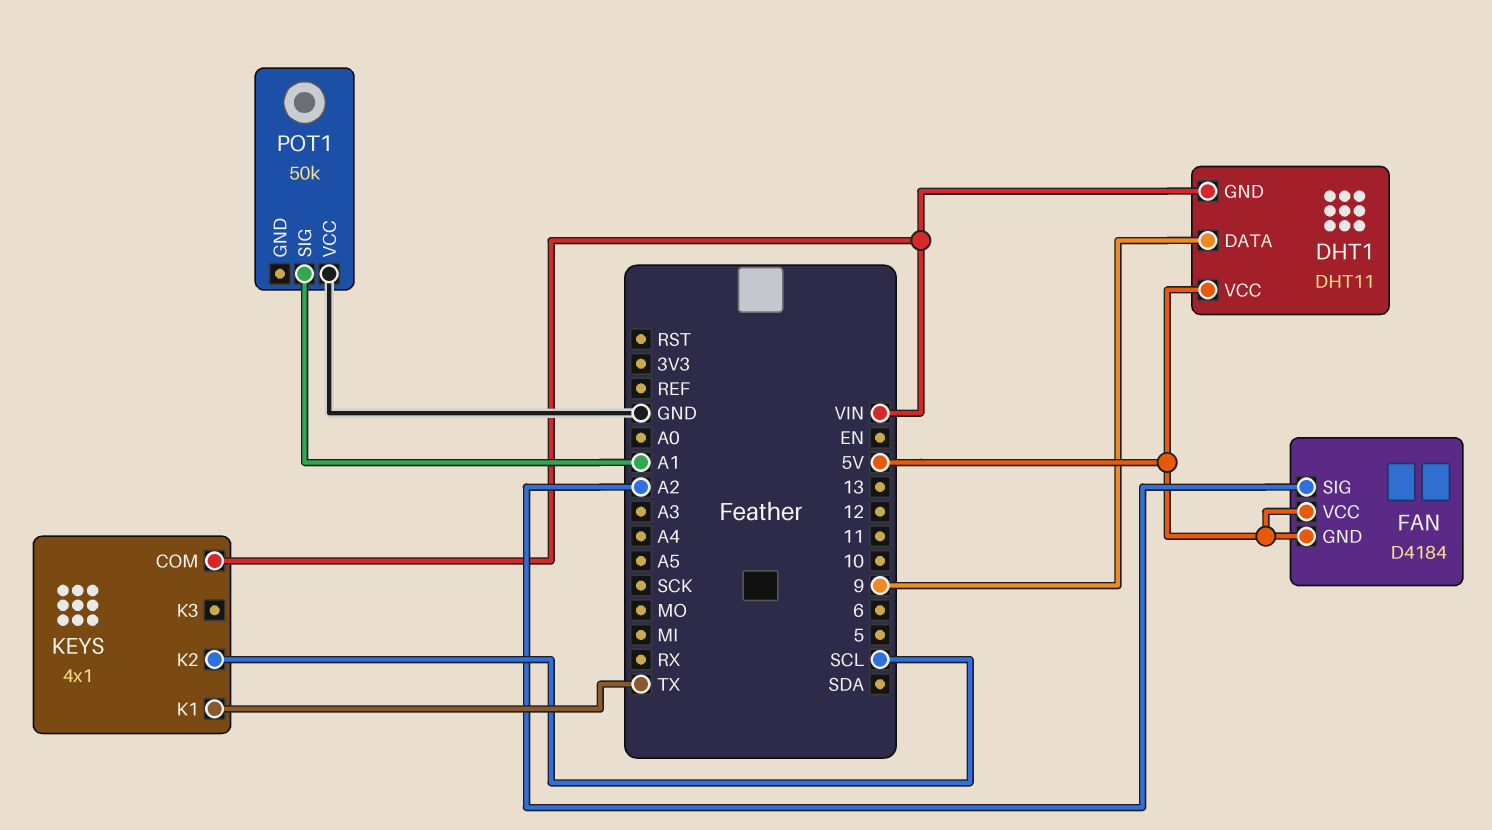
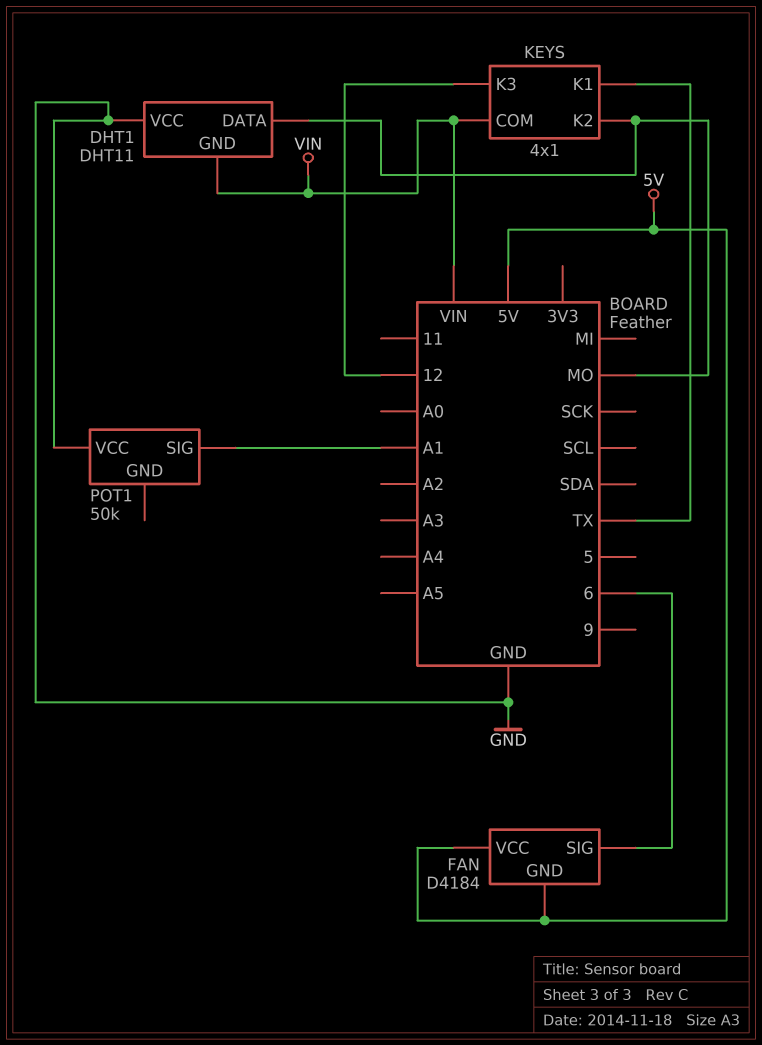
DHT1 pin DATA: 9 -> MO
DHT1 pin VCC: 5V -> GND
FAN pin SIG: A2 -> 6
KEYS pin K2: SCL -> MO
KEYS pin K3: none -> 12

